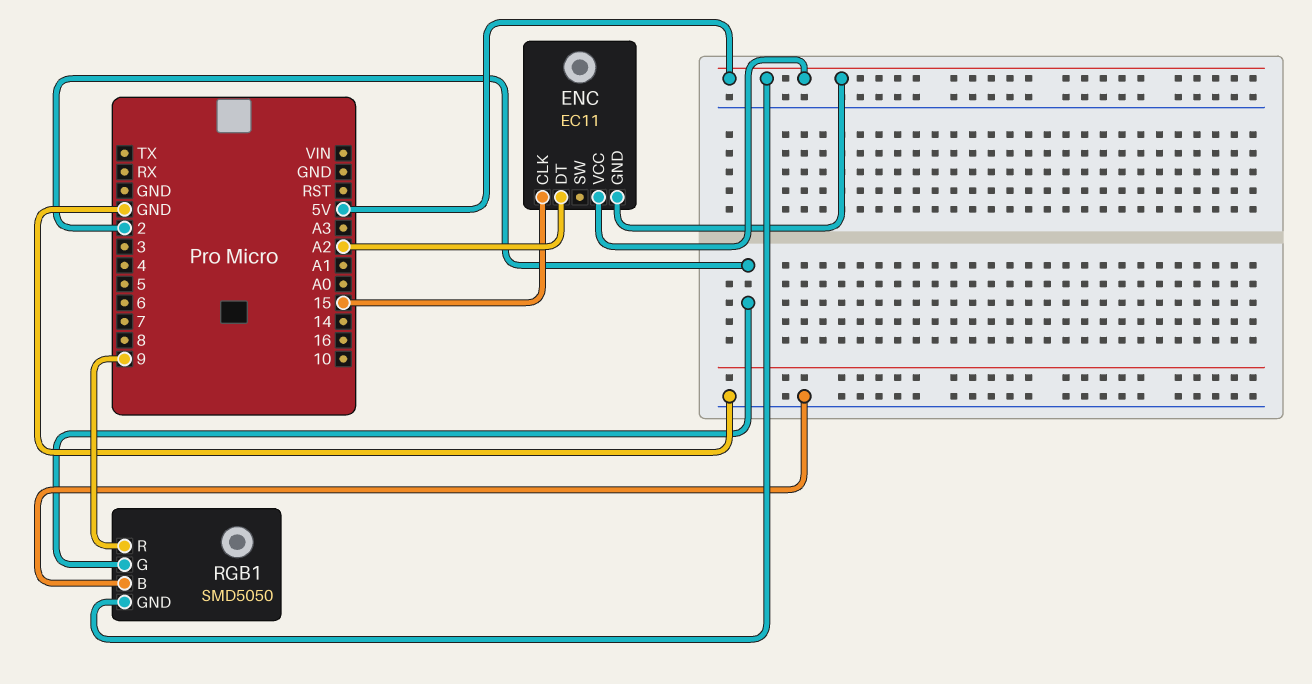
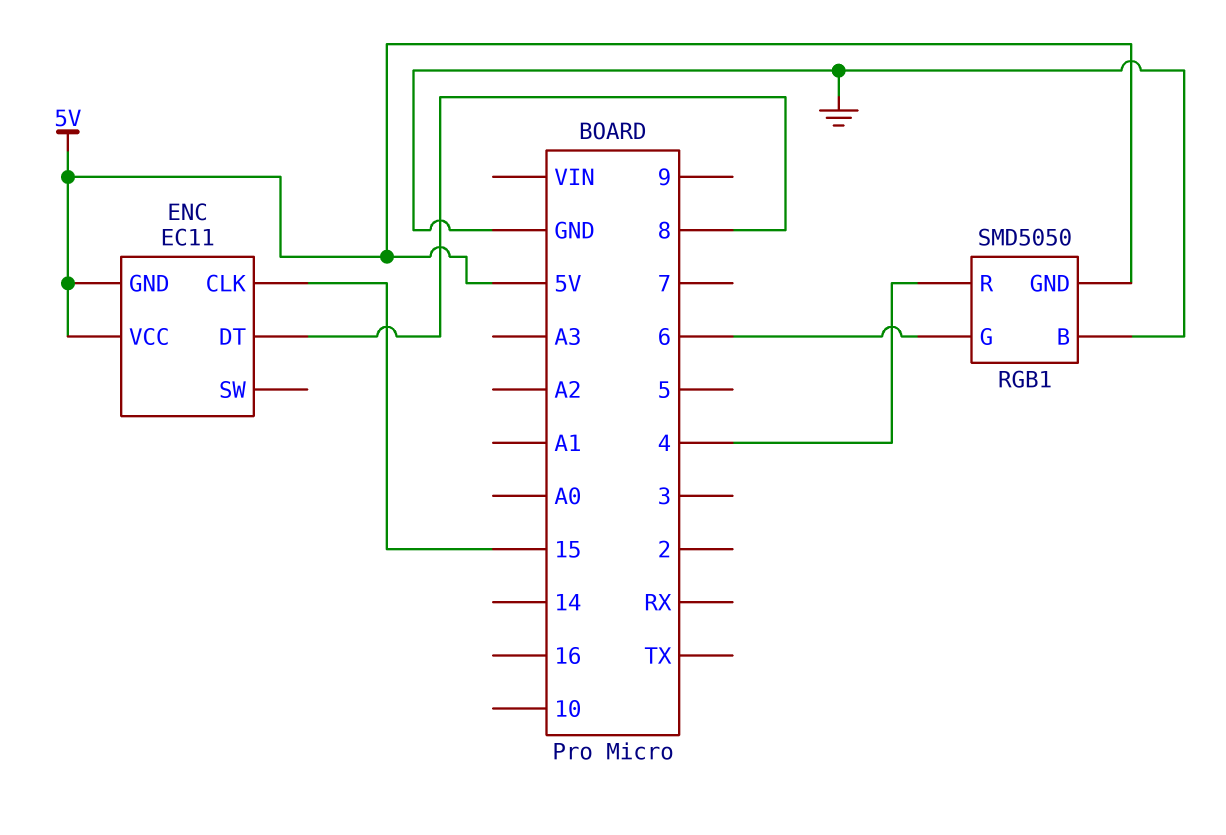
ENC pin DT: A2 -> 8
RGB1 pin G: 2 -> 6
RGB1 pin R: 9 -> 4

